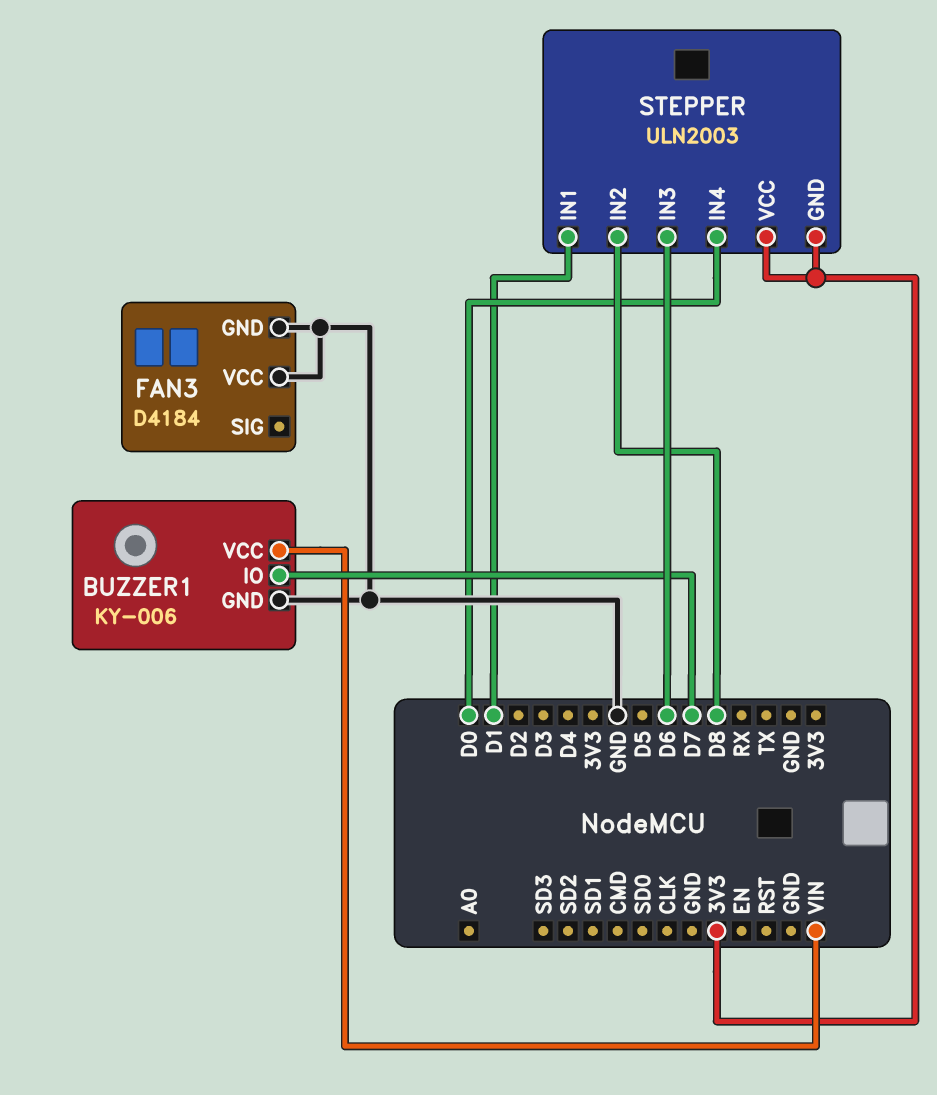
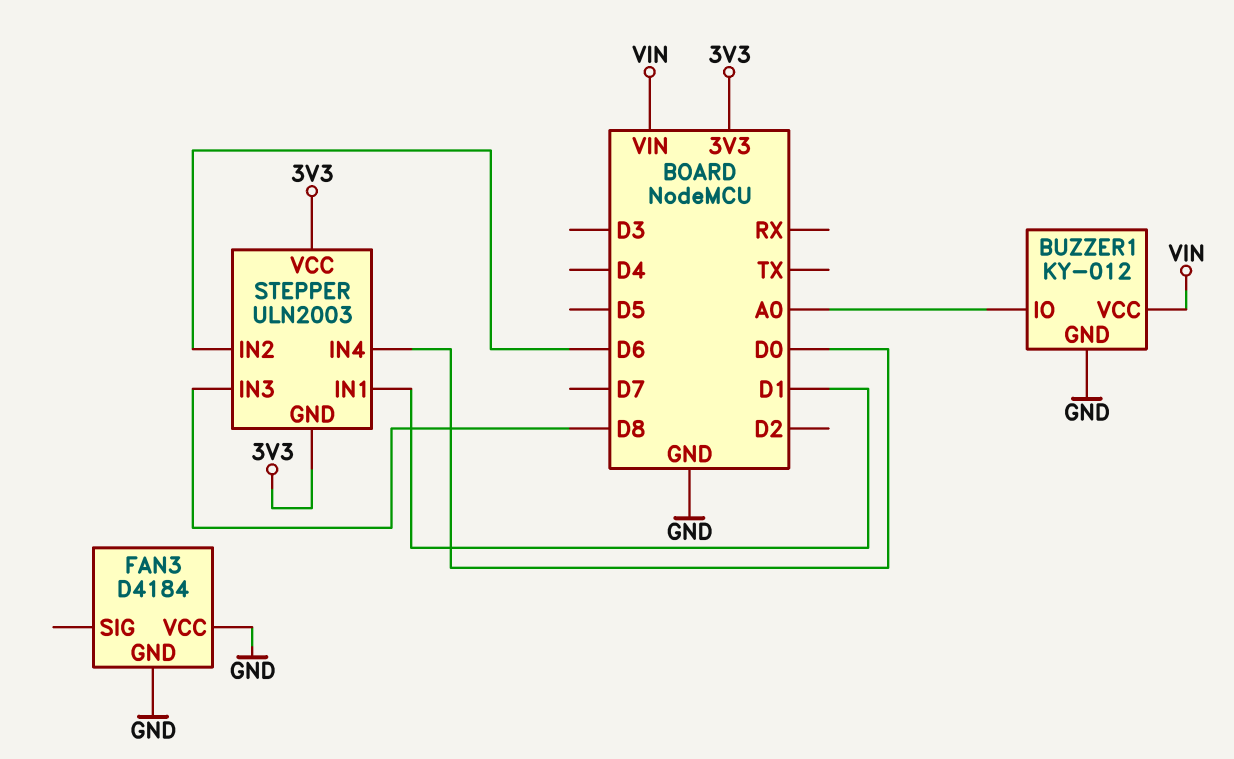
BUZZER1: KY-006 -> KY-012
BUZZER1 pin IO: D7 -> A0
STEPPER pin IN2: D8 -> D6
STEPPER pin IN3: D6 -> D8

